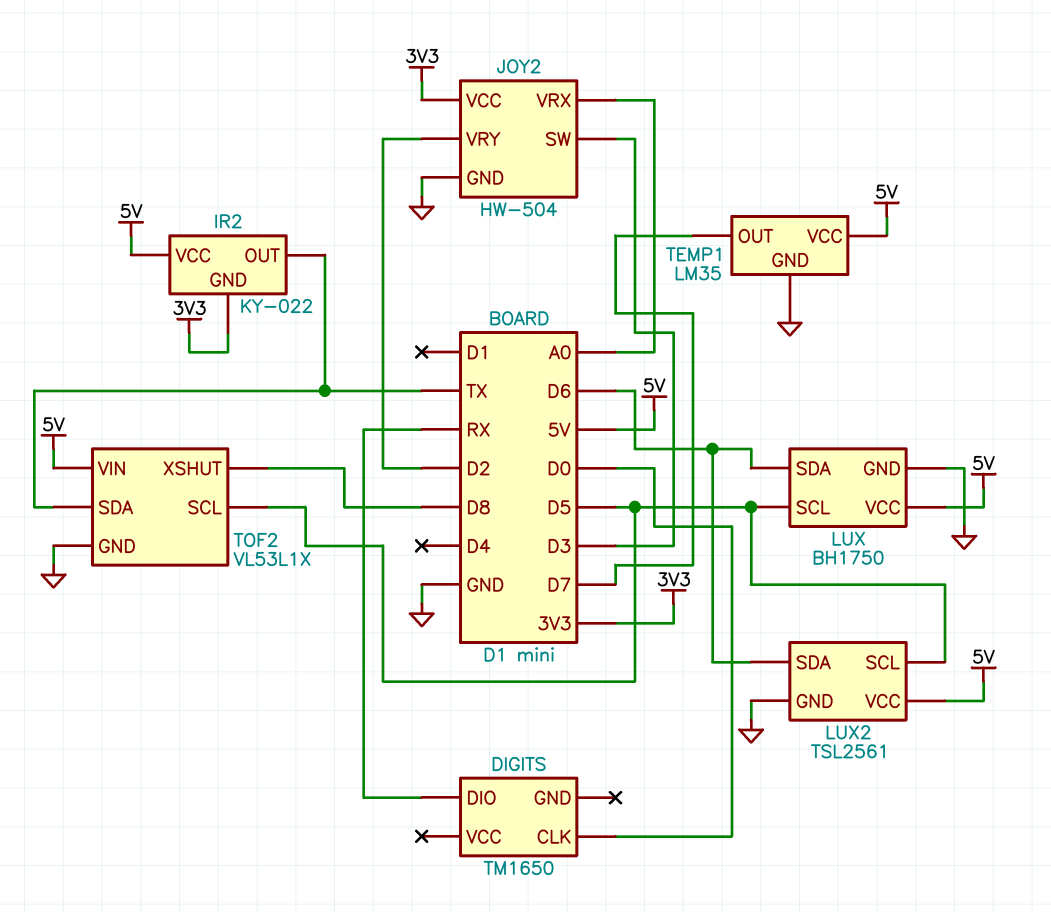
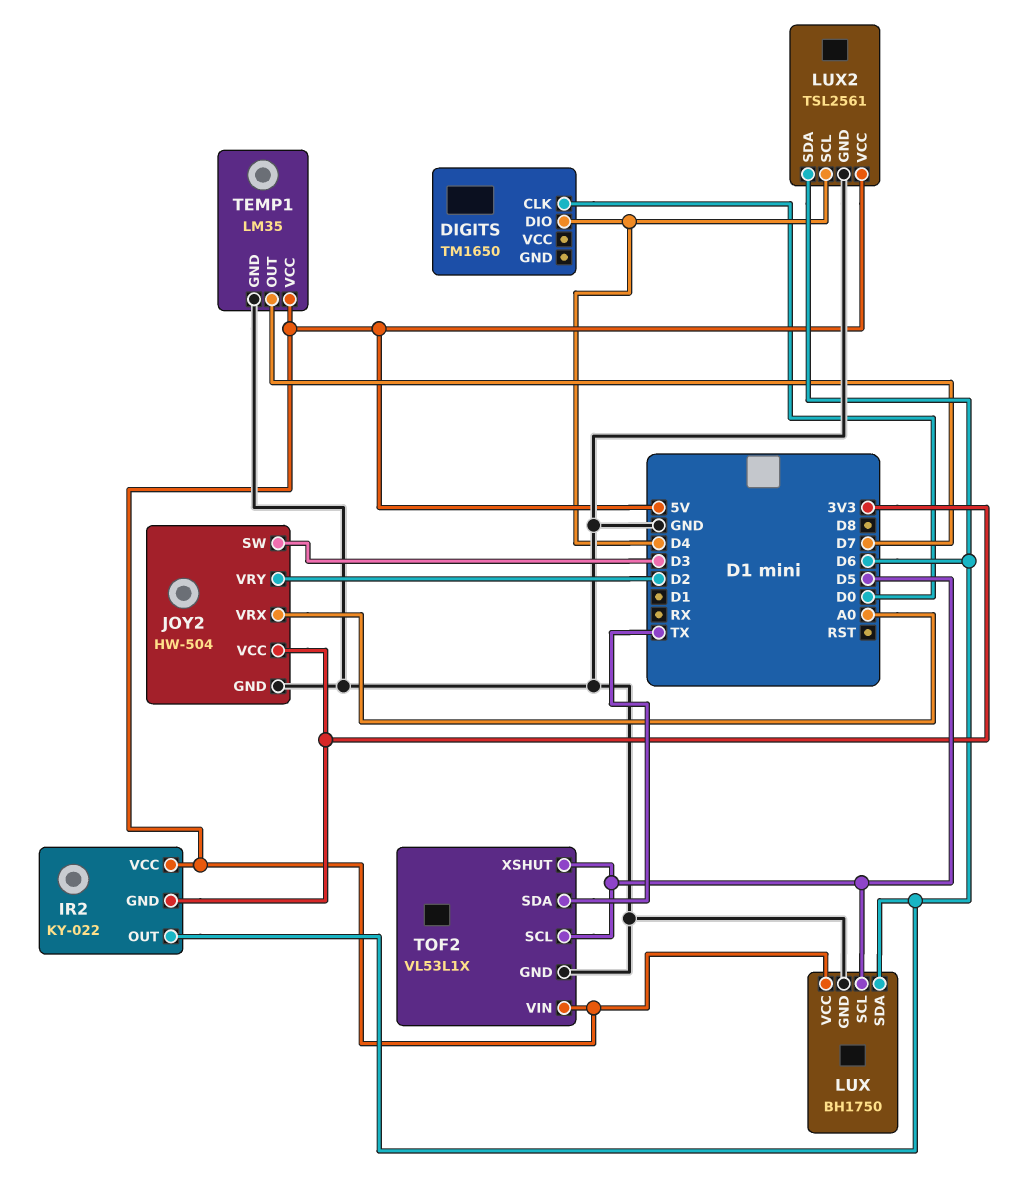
DIGITS pin DIO: RX -> D4
IR2 pin OUT: TX -> D6
LUX2 pin SCL: D5 -> D4
TOF2 pin XSHUT: D8 -> D5

